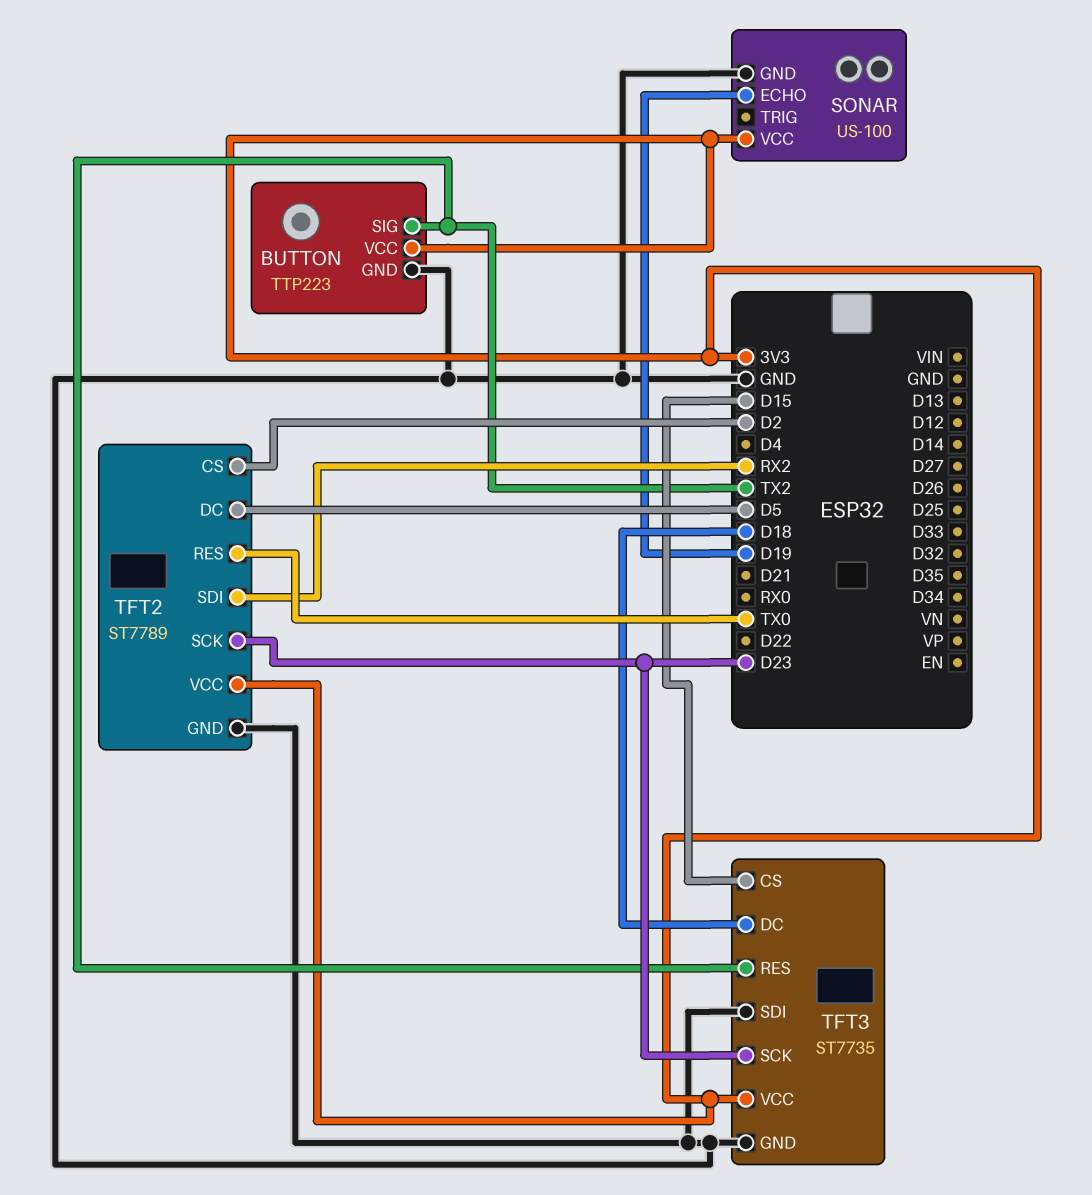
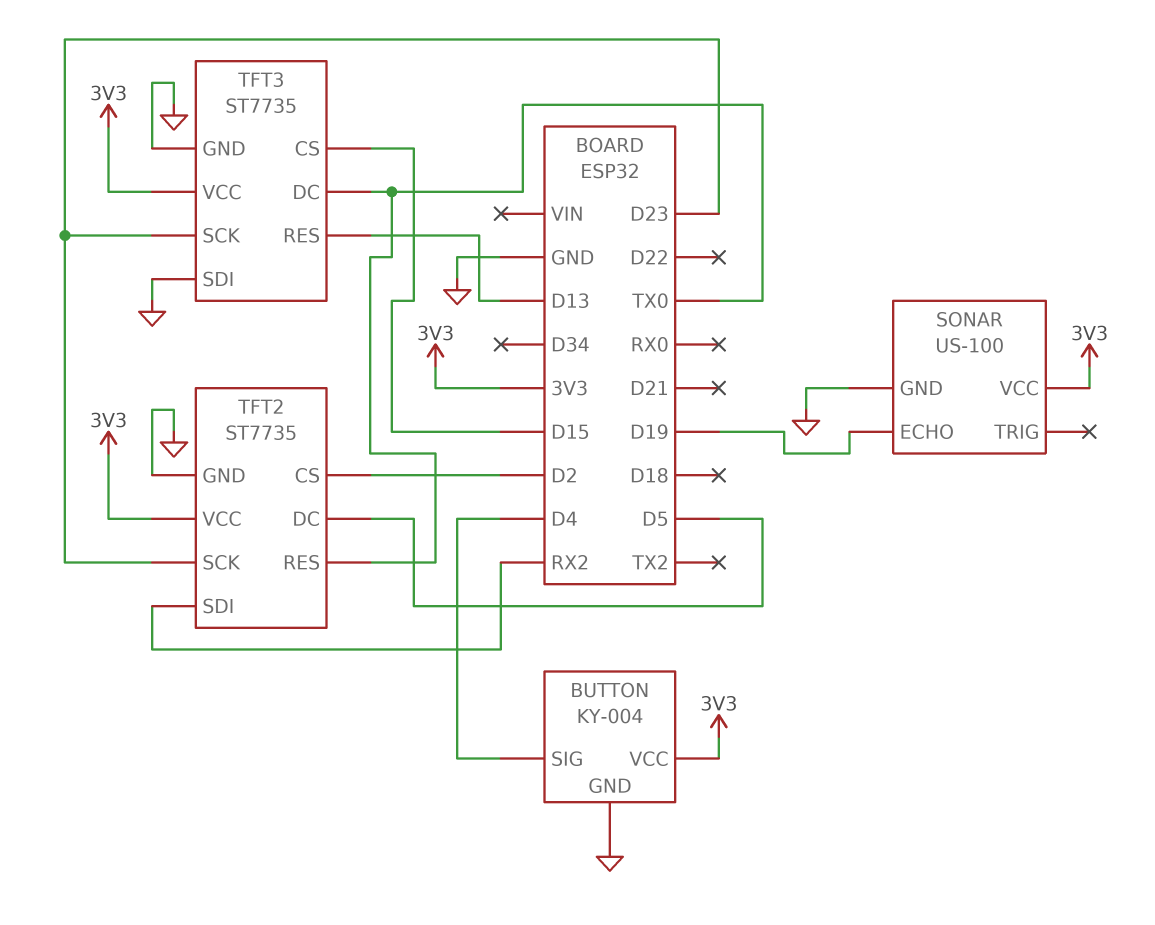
BUTTON: TTP223 -> KY-004
BUTTON pin SIG: TX2 -> D4
TFT2: ST7789 -> ST7735
TFT3 pin DC: D18 -> TX0
TFT3 pin RES: TX2 -> D13

